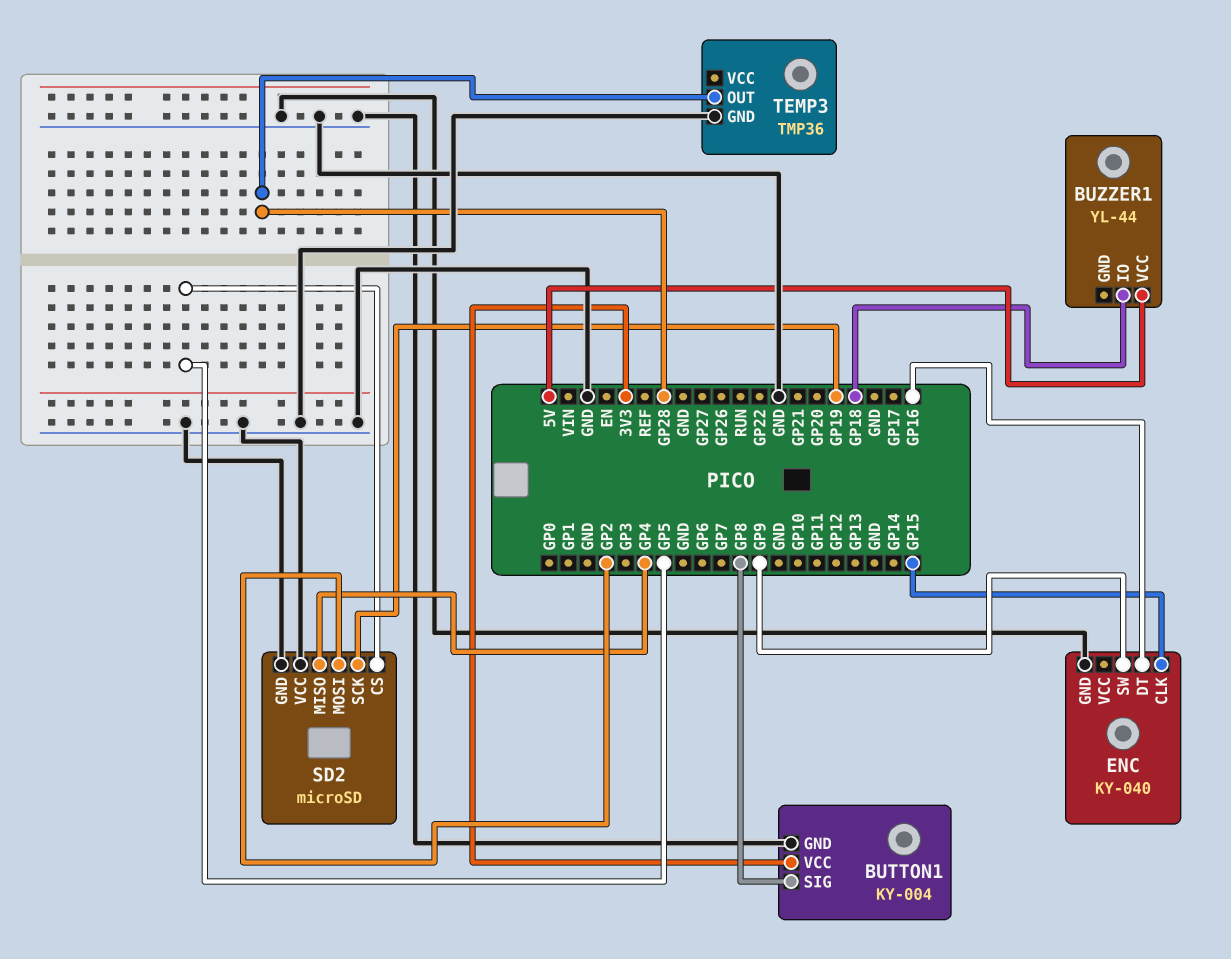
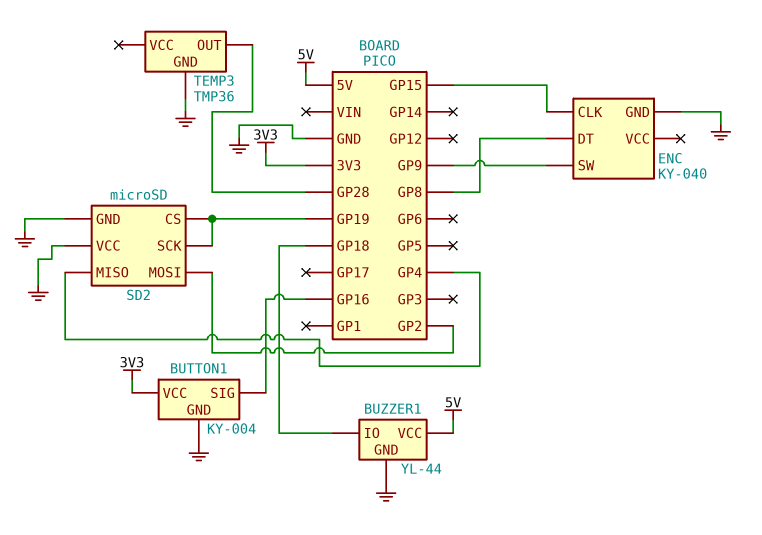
BUTTON1 pin SIG: GP8 -> GP16
BUZZER1 pin GND: none -> GND
ENC pin DT: GP16 -> GP8
SD2 pin CS: GP5 -> GP19

